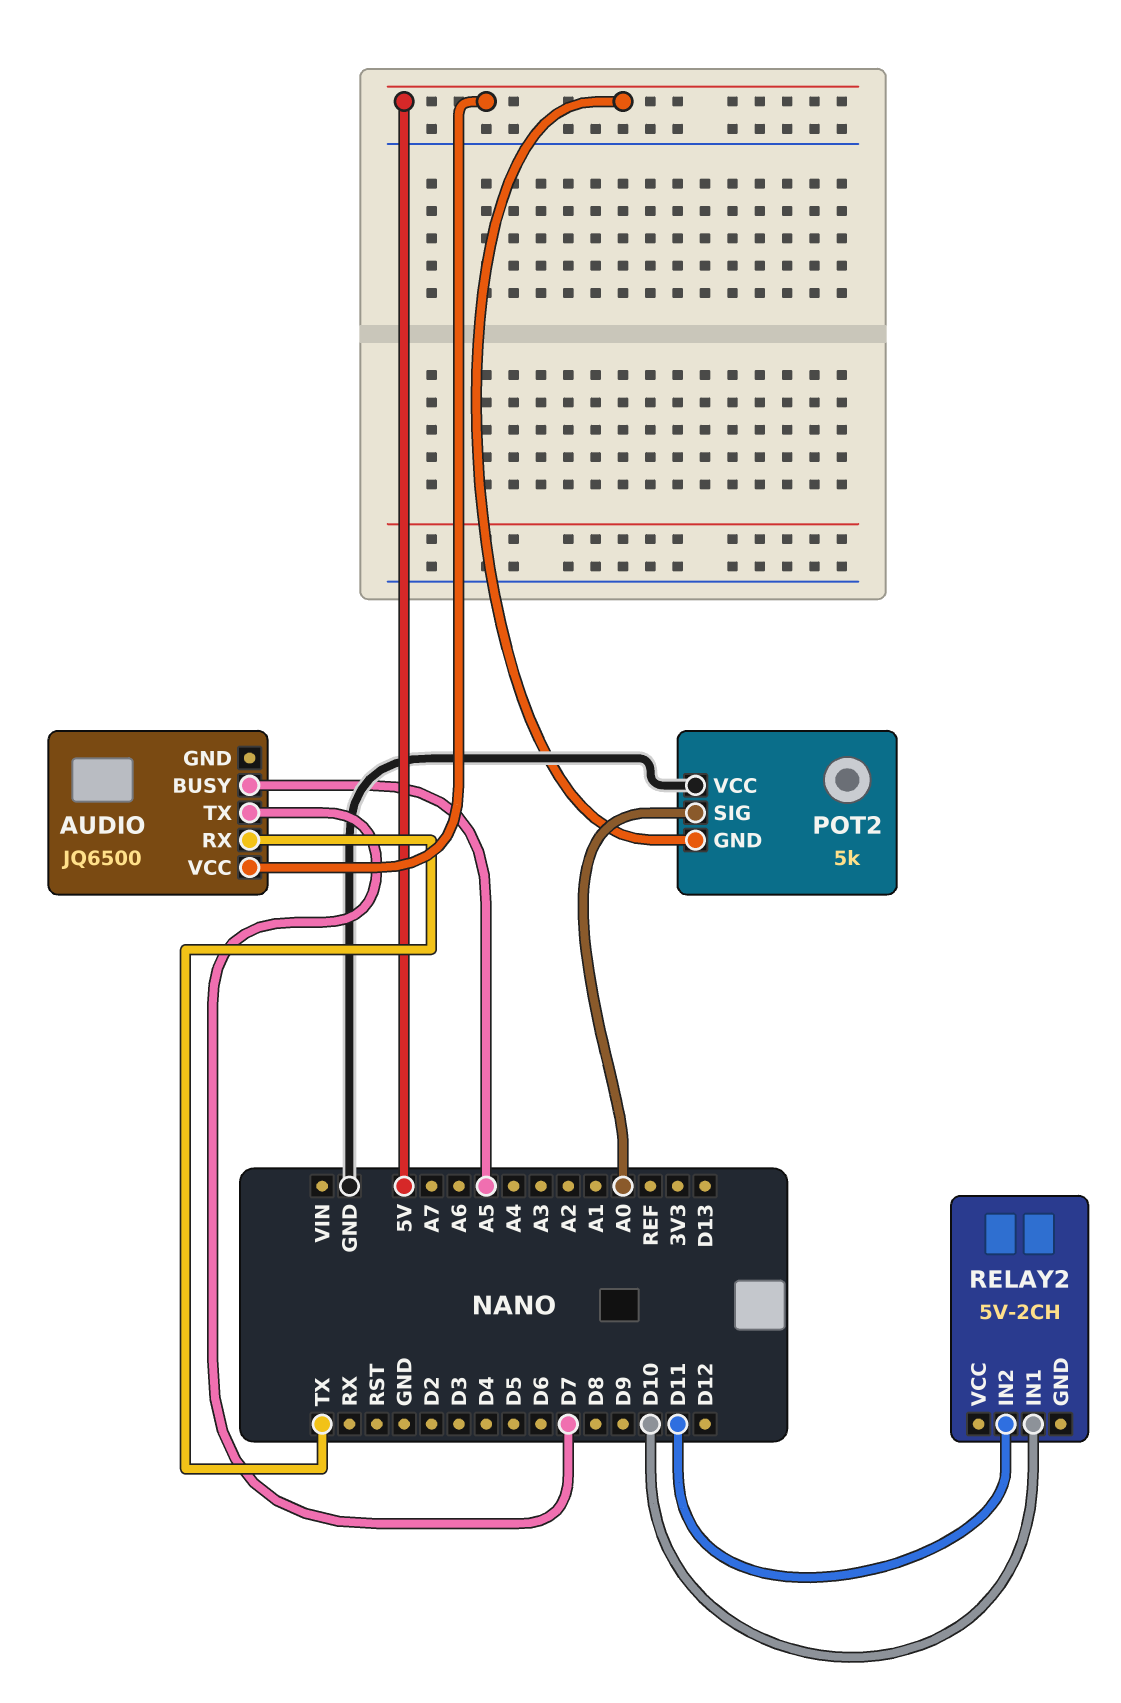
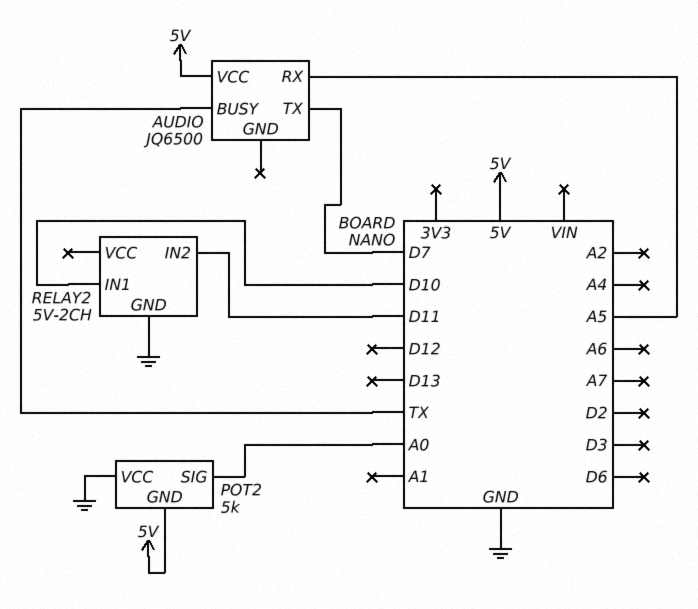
AUDIO pin BUSY: A5 -> TX
AUDIO pin RX: TX -> A5
RELAY2 pin GND: none -> GND

